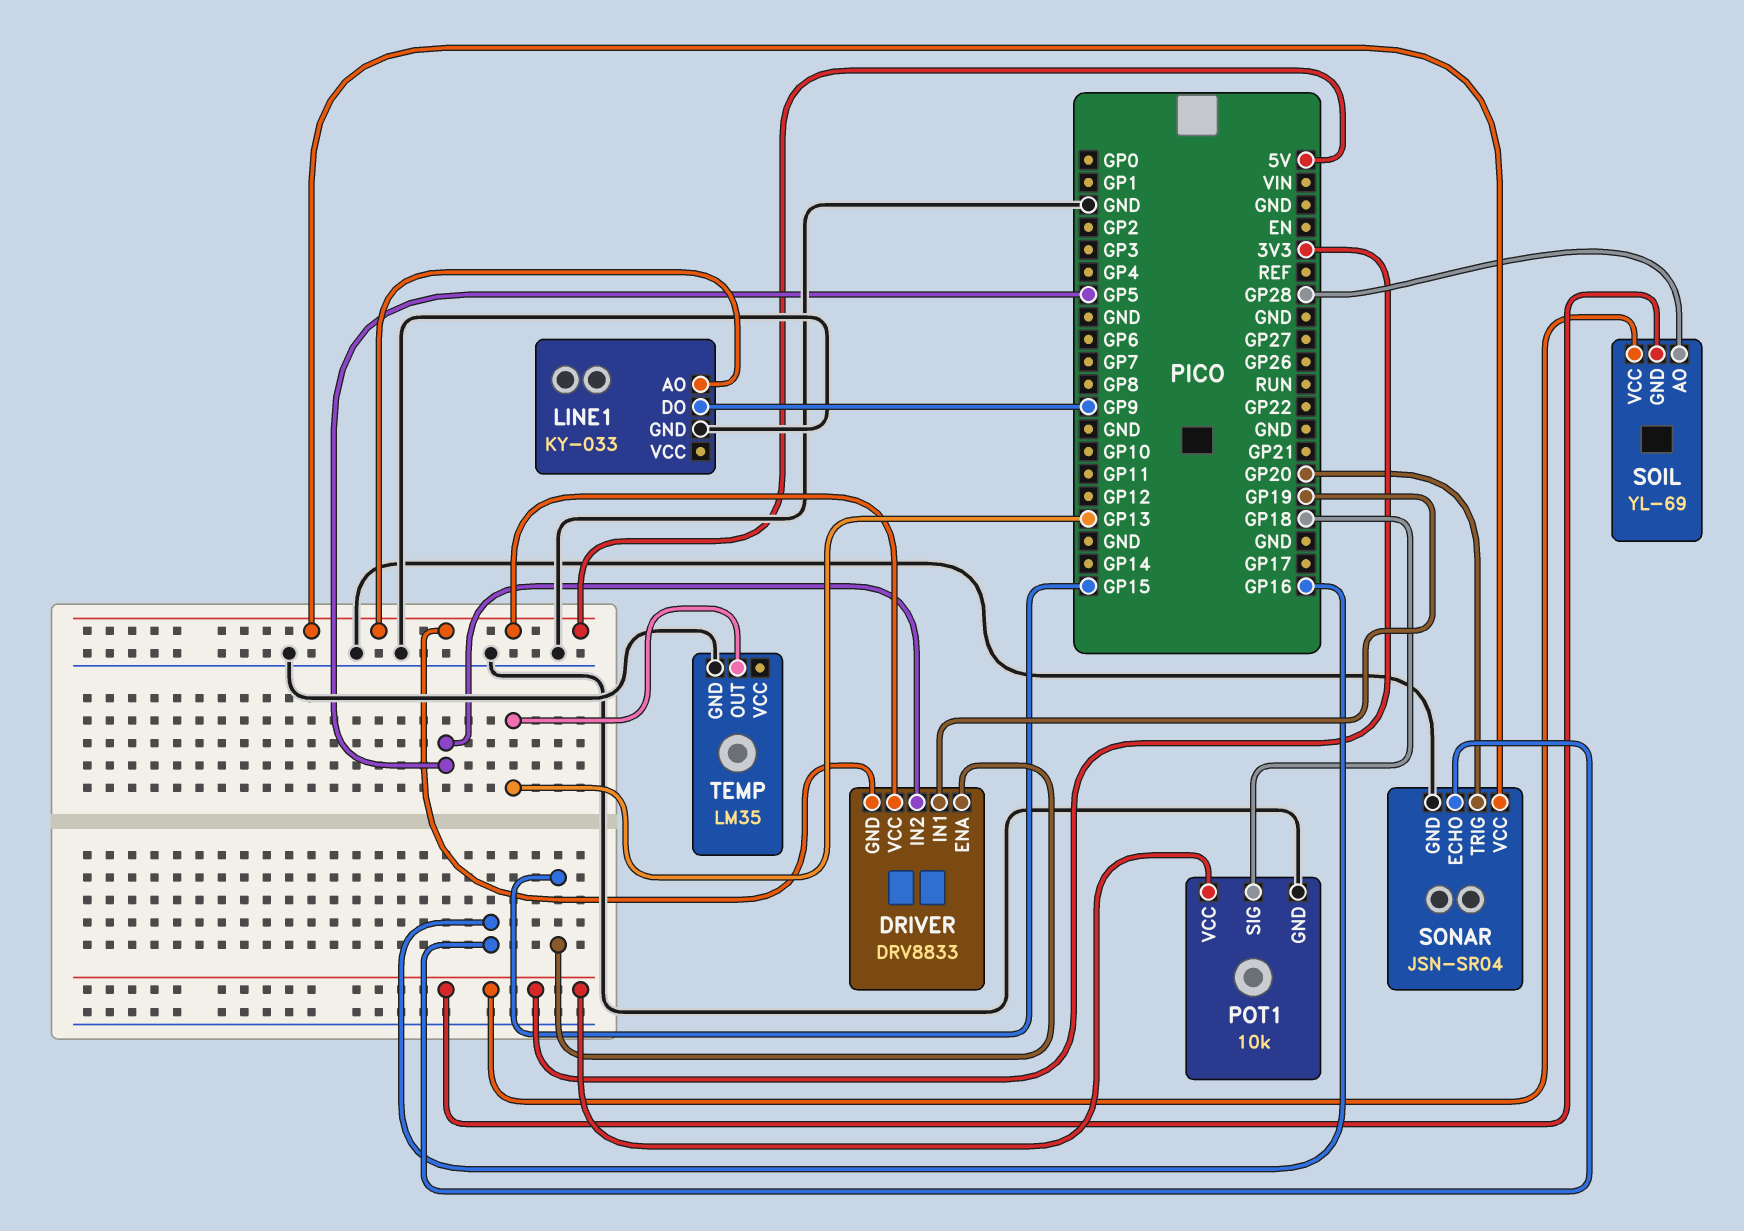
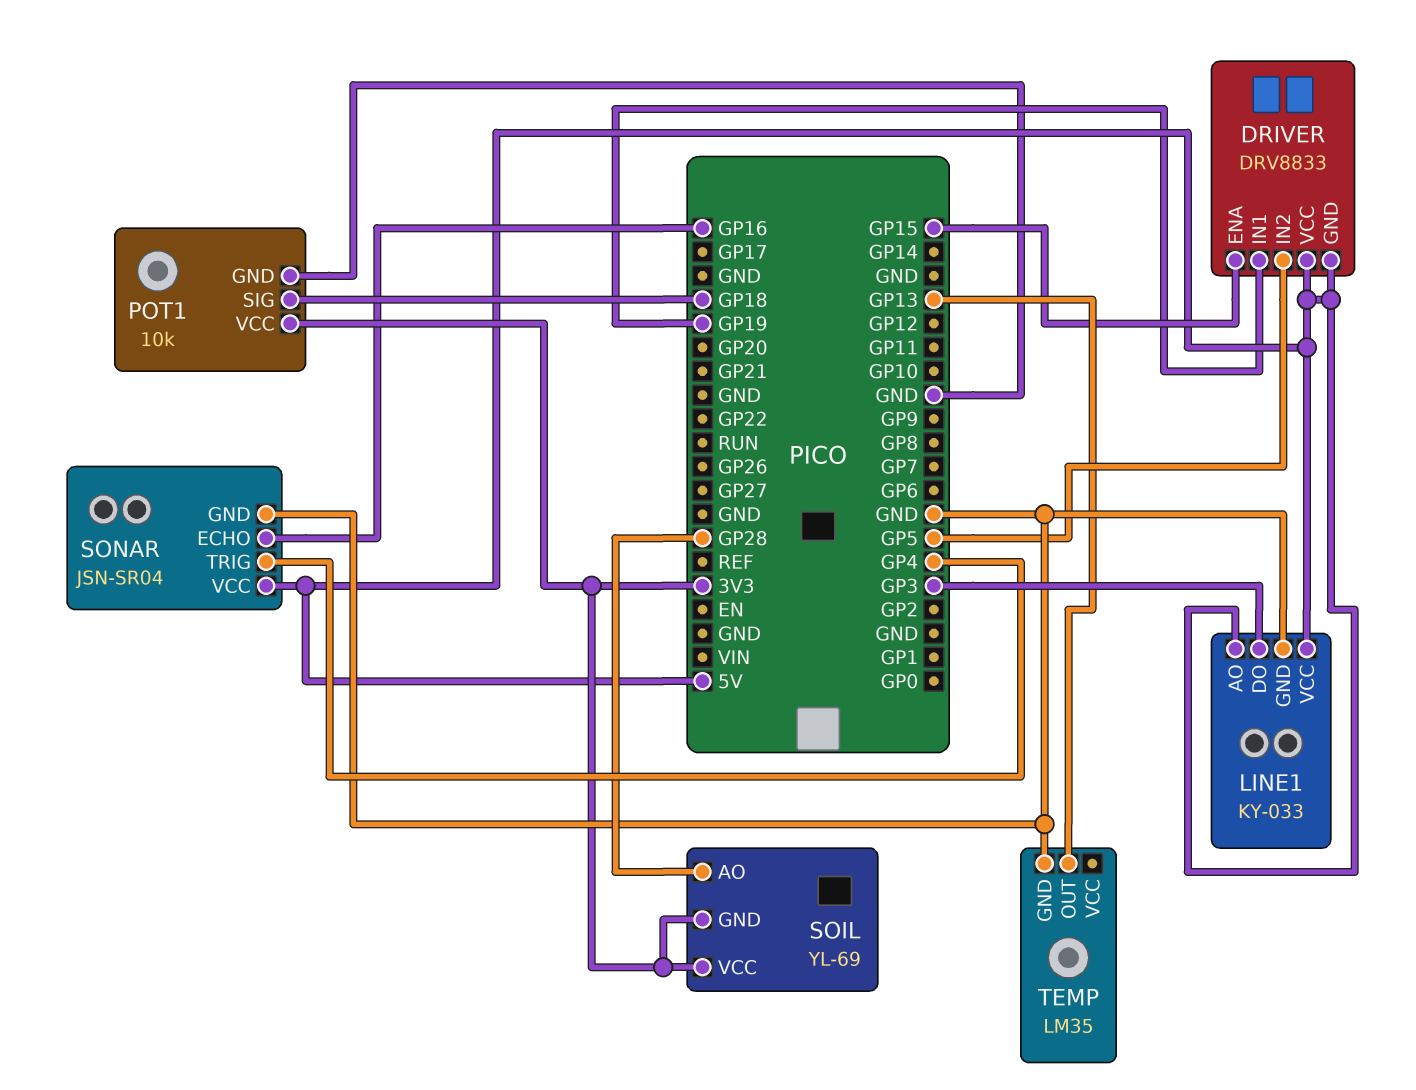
LINE1 pin DO: GP9 -> GP3
LINE1 pin VCC: none -> 5V
SONAR pin TRIG: GP20 -> GP4

